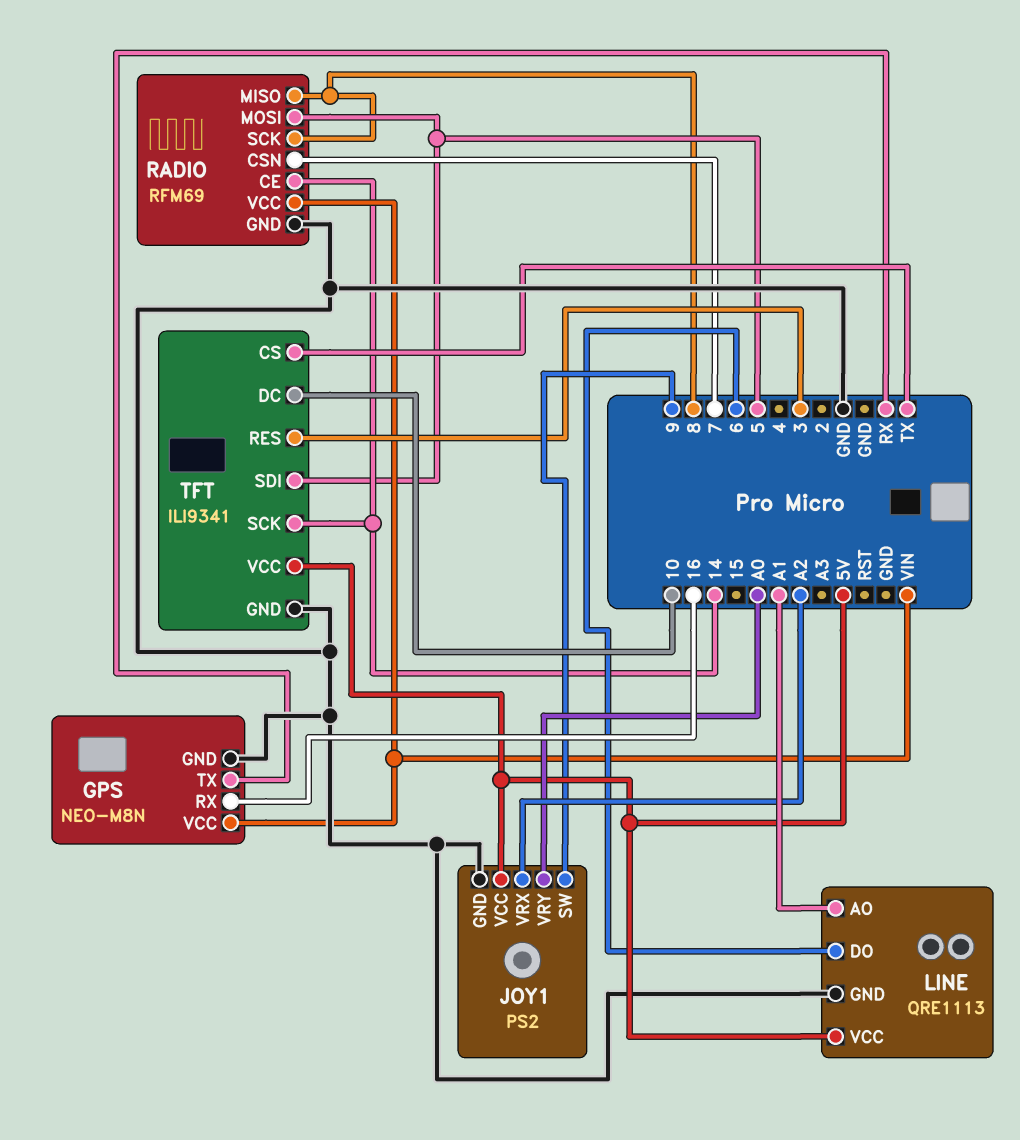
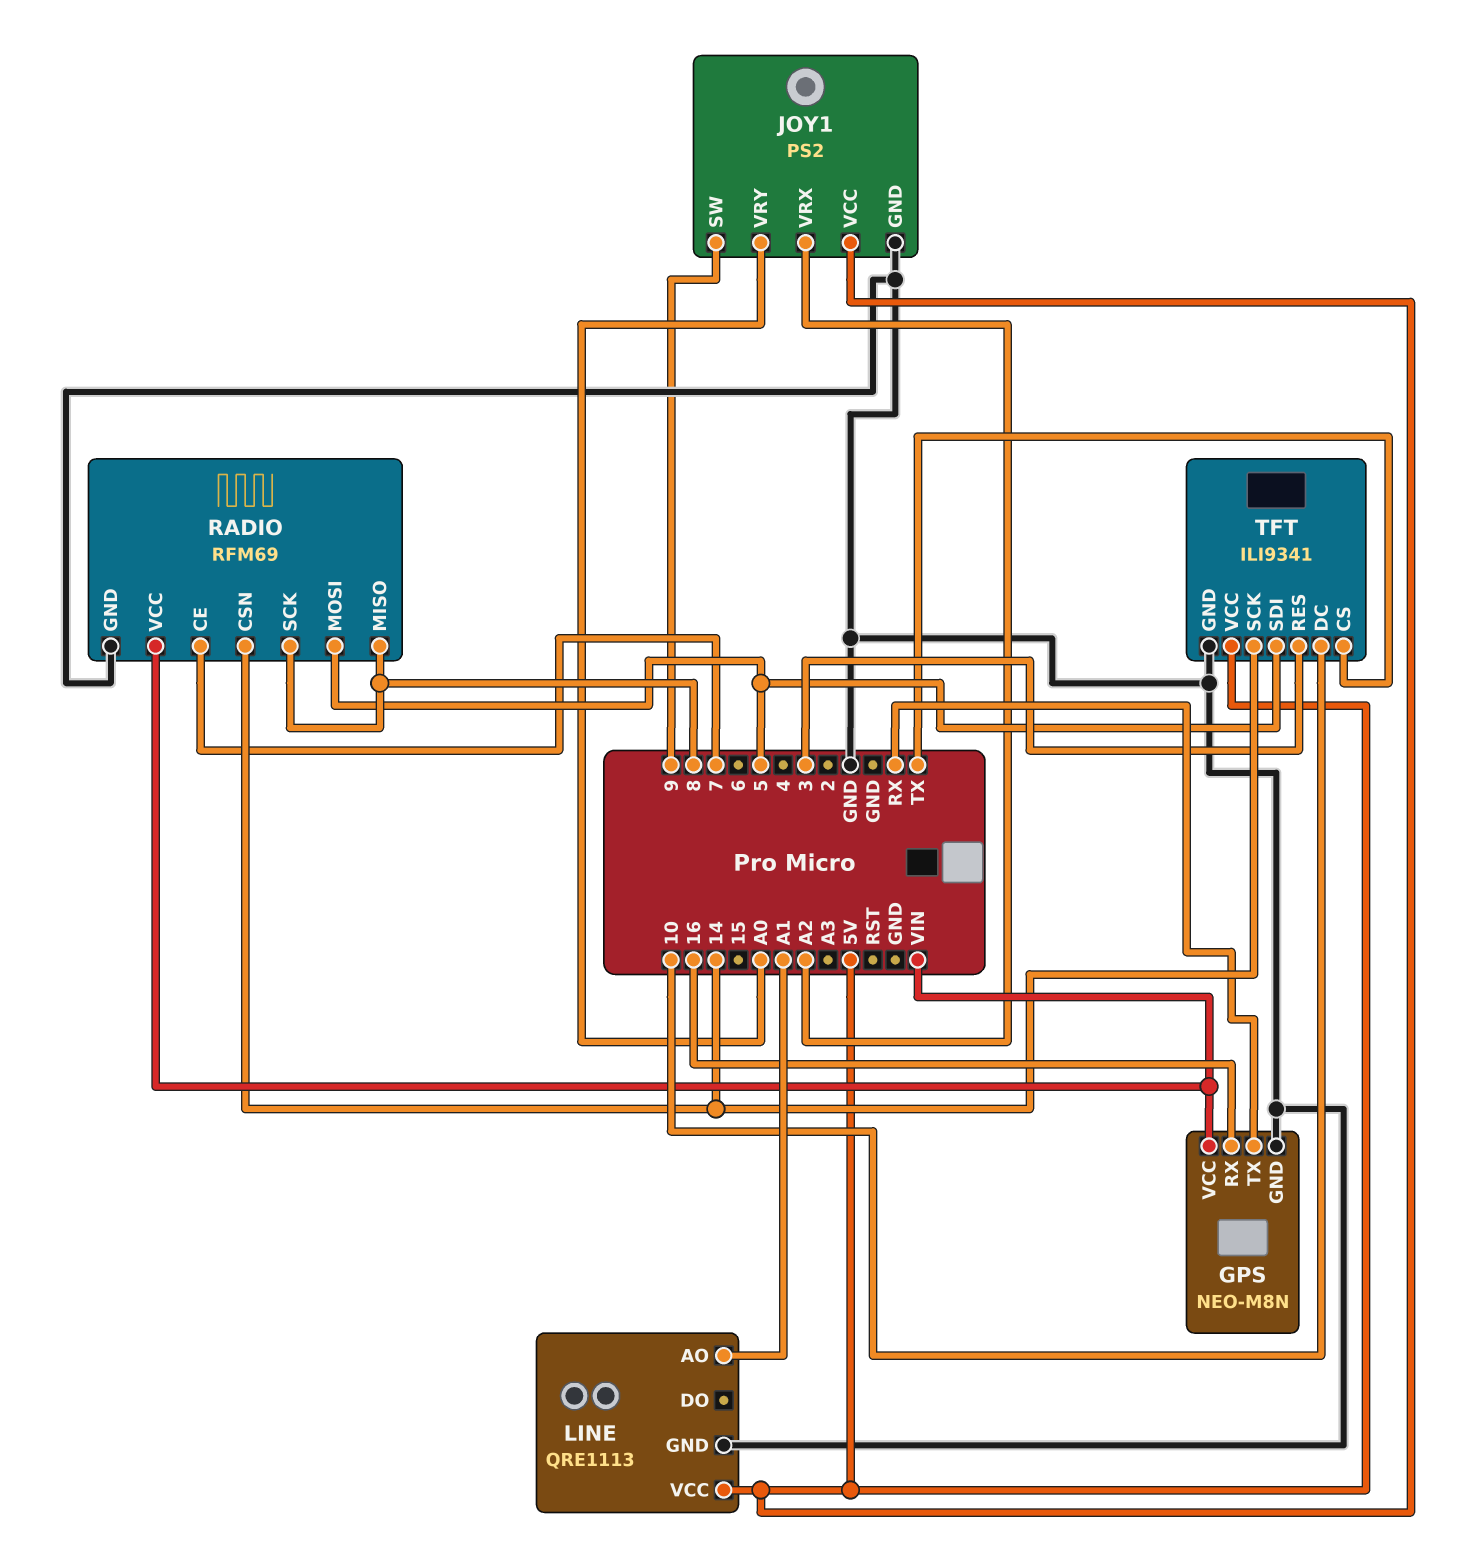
LINE pin DO: 6 -> none
RADIO pin CE: 14 -> 7
RADIO pin CSN: 7 -> 14

